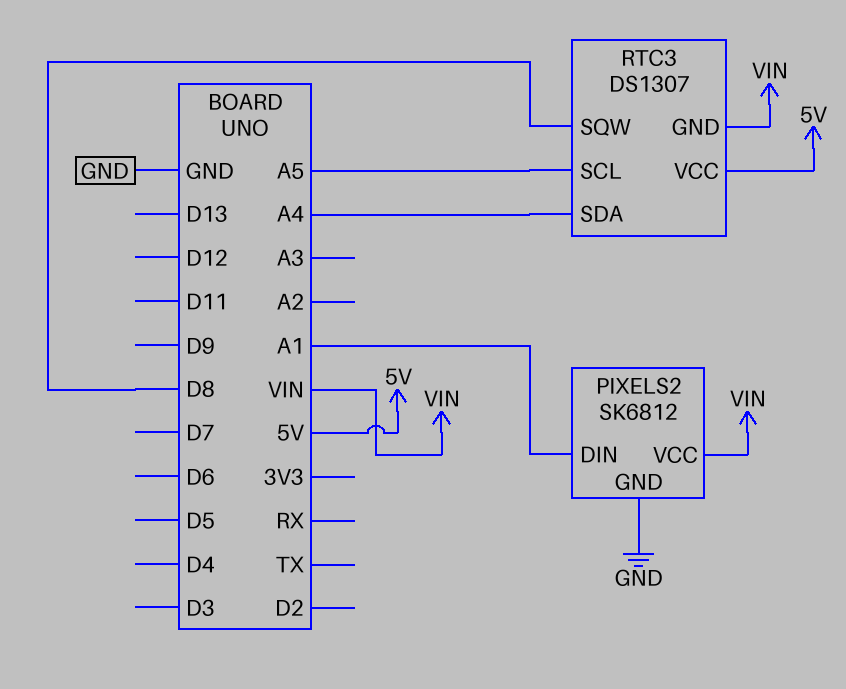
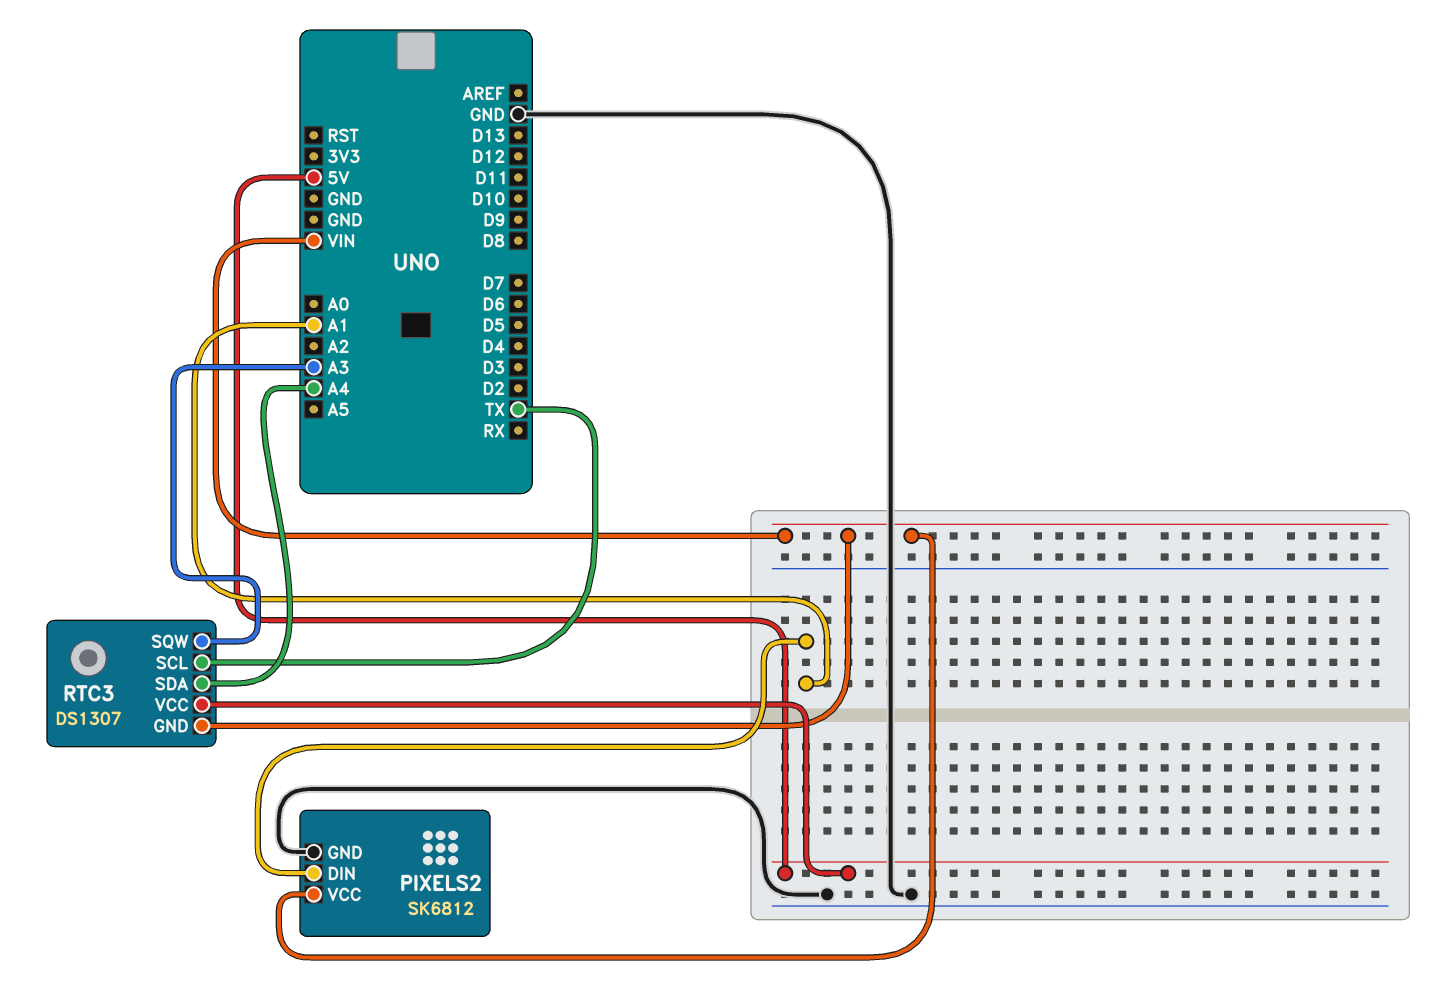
RTC3 pin SCL: A5 -> TX
RTC3 pin SQW: D8 -> A3

